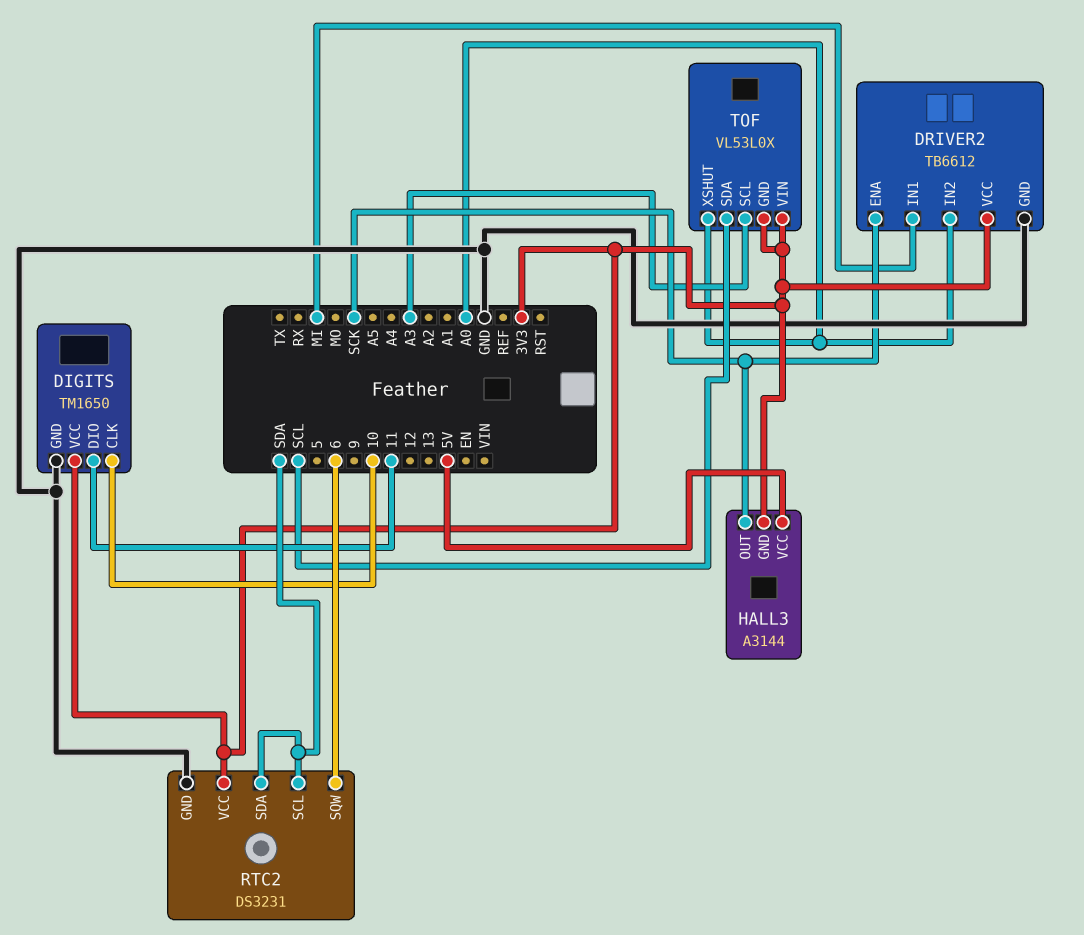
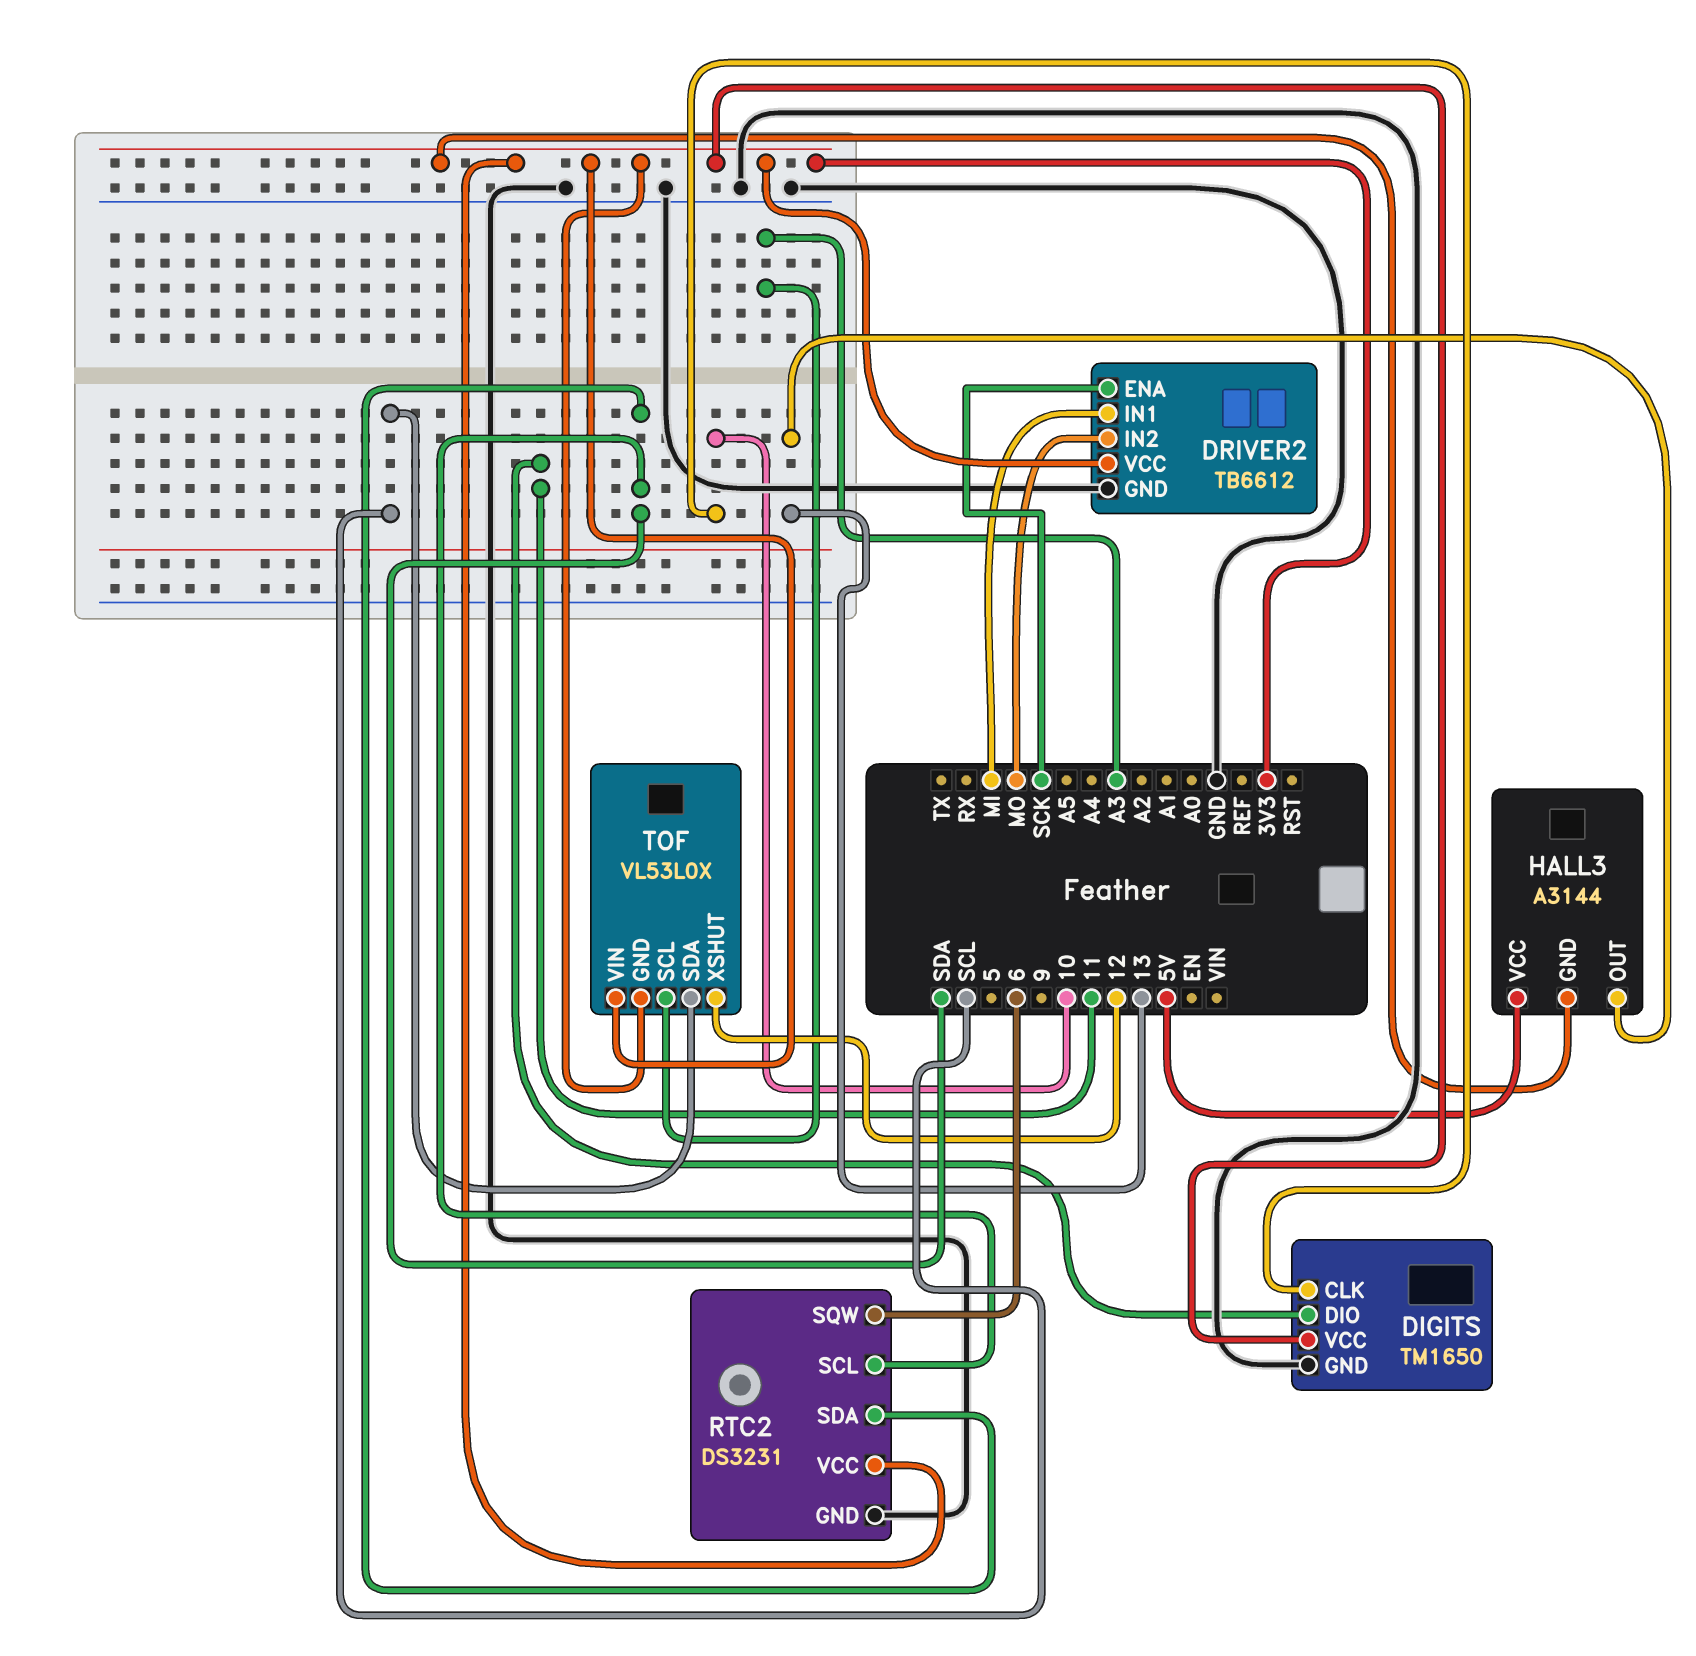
DRIVER2 pin IN2: A0 -> MO
HALL3 pin OUT: SCK -> 13
TOF pin XSHUT: A0 -> 12

